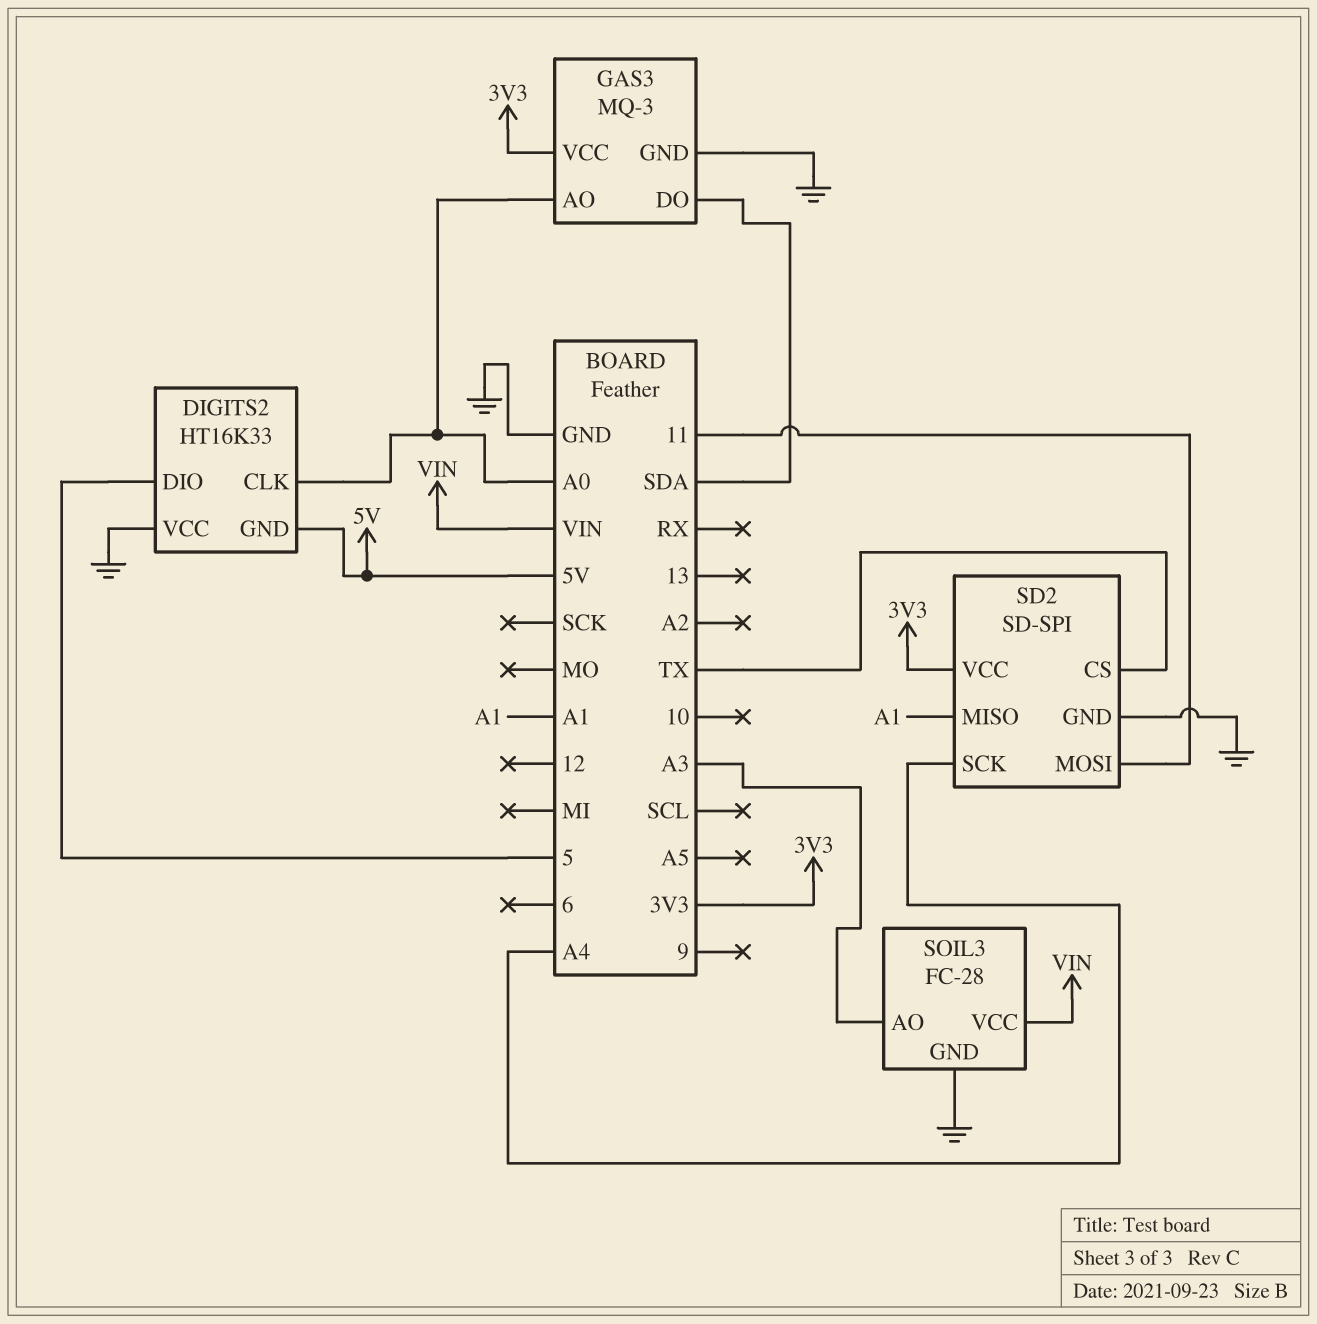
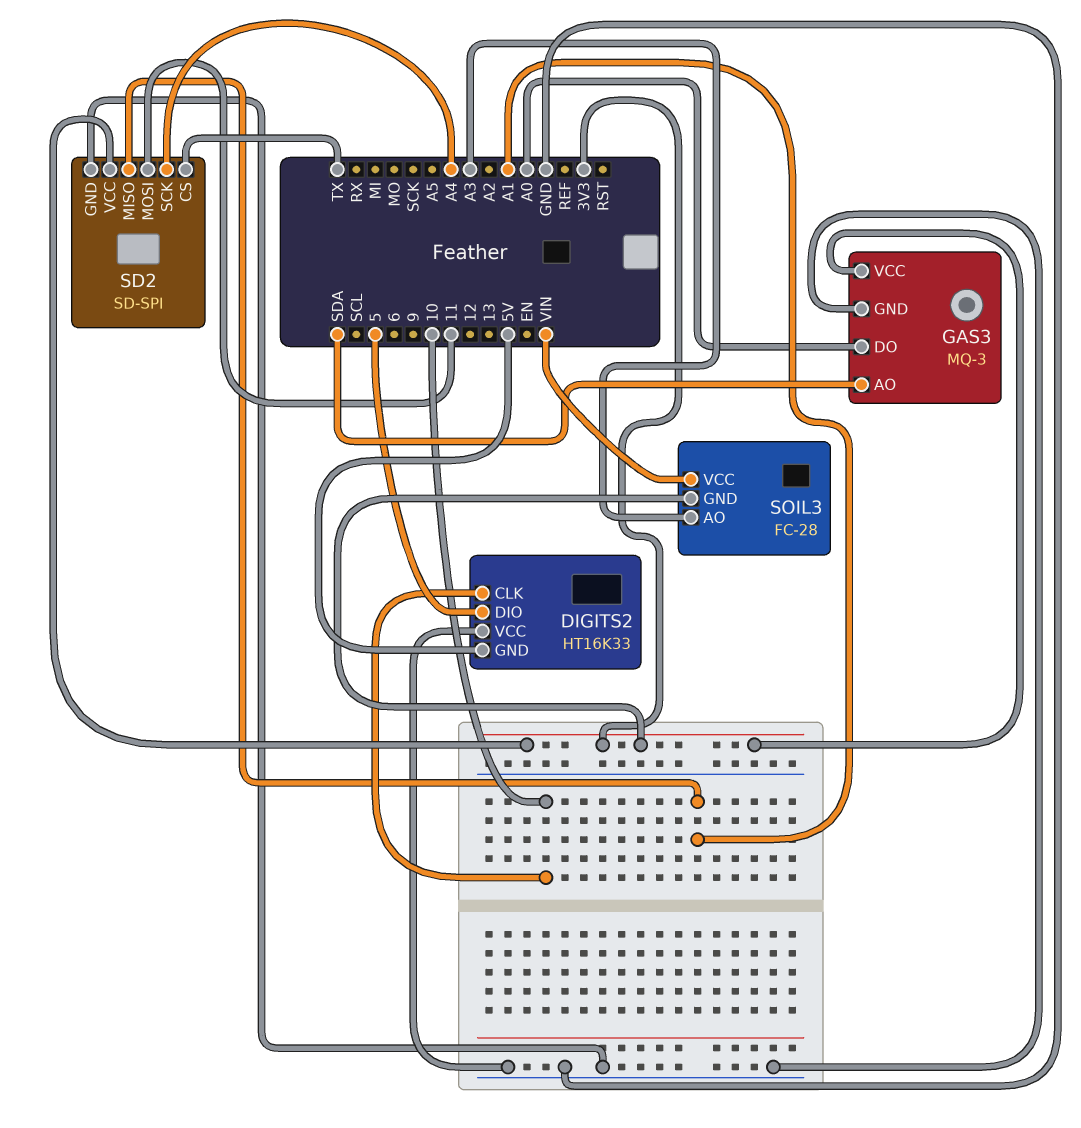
DIGITS2 pin CLK: A0 -> 10
GAS3 pin AO: A0 -> SDA
GAS3 pin DO: SDA -> A0
SOIL3 pin GND: GND -> 3V3

